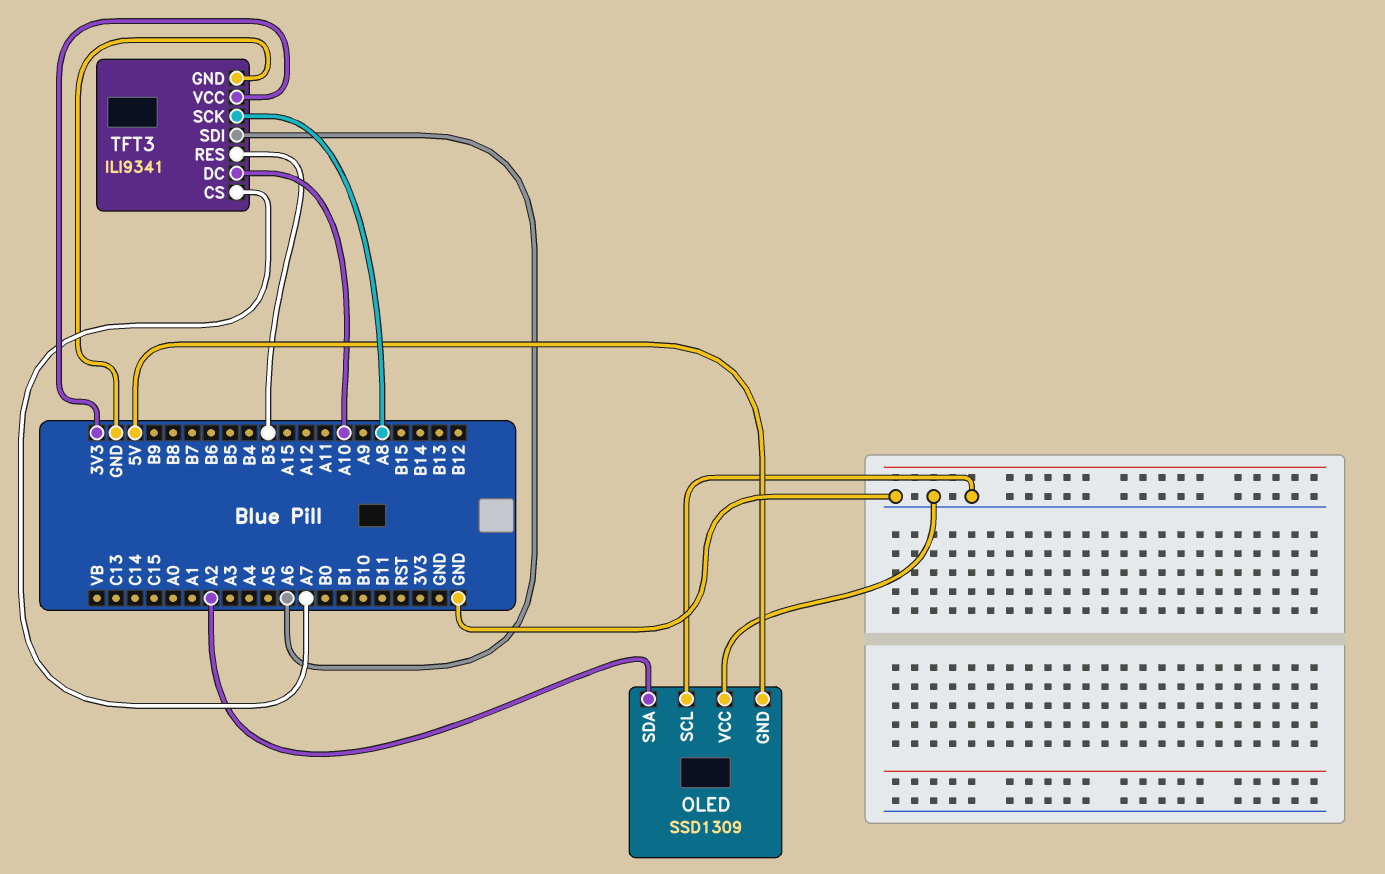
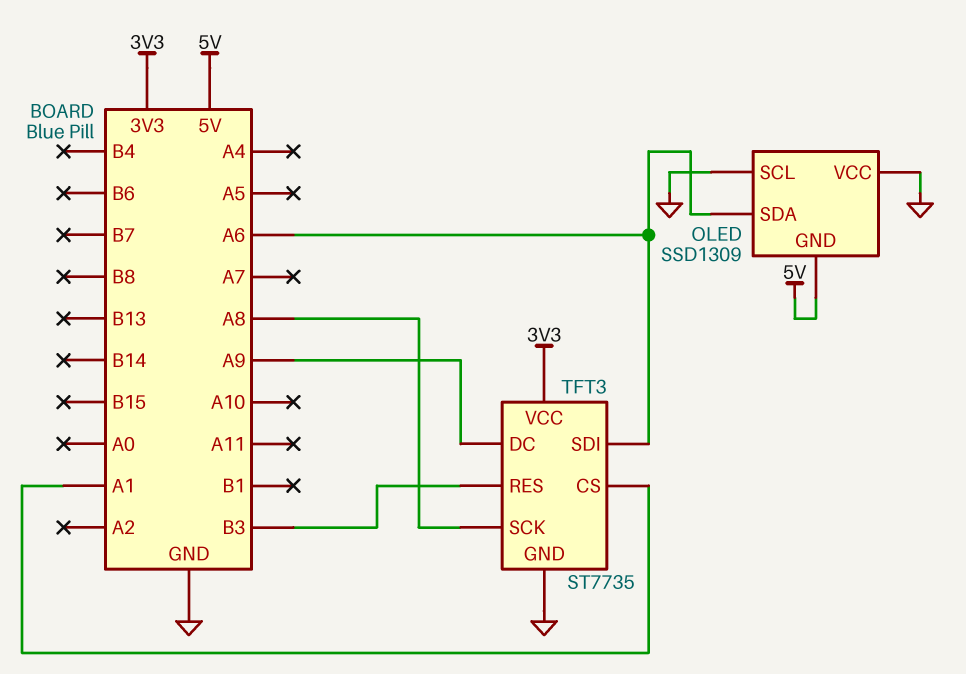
OLED pin SDA: A2 -> A6
TFT3: ILI9341 -> ST7735
TFT3 pin CS: A7 -> A1
TFT3 pin DC: A10 -> A9

